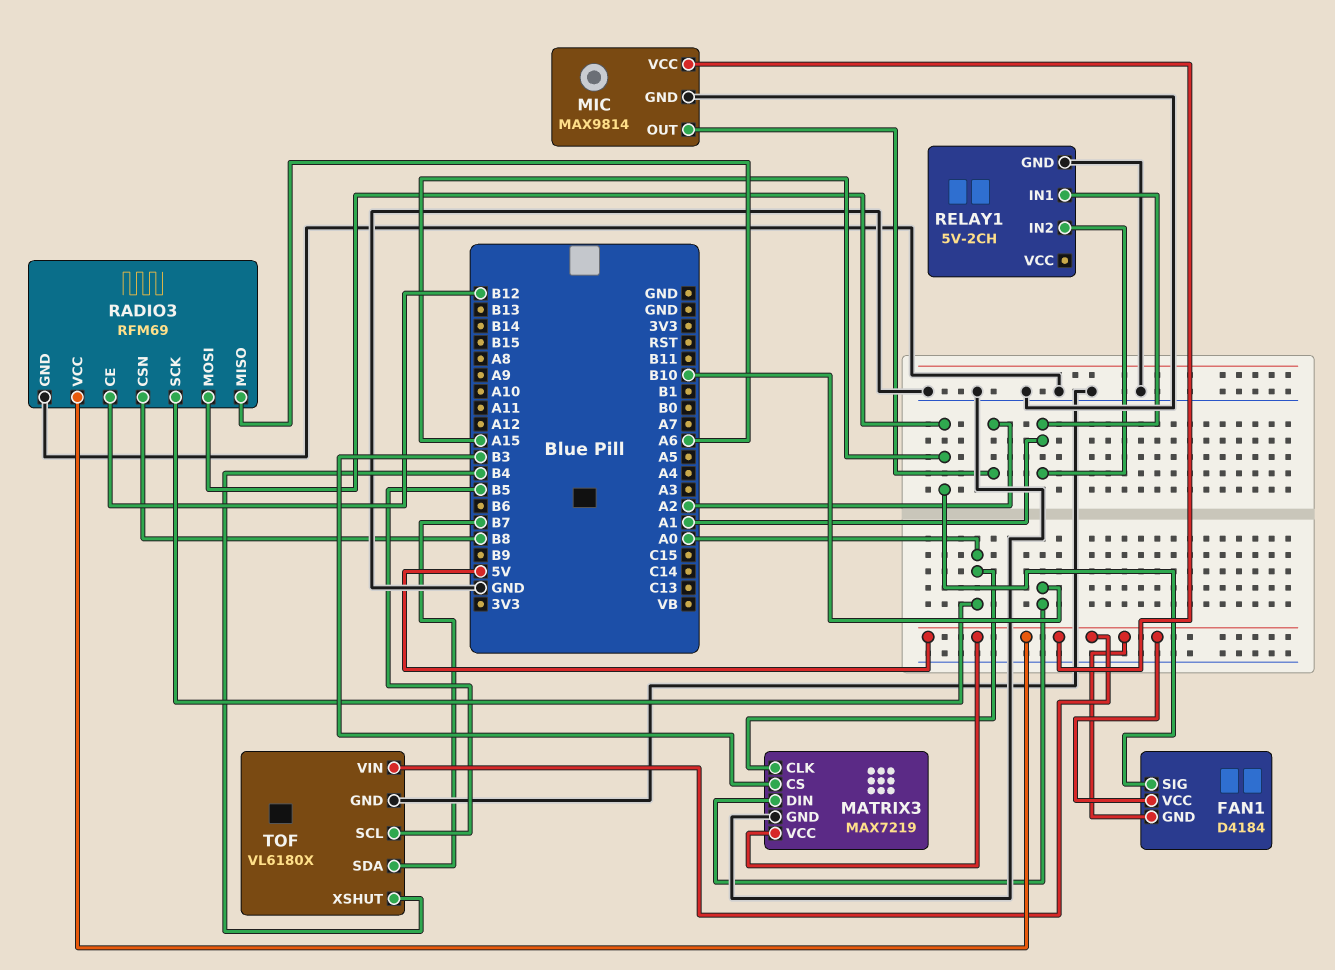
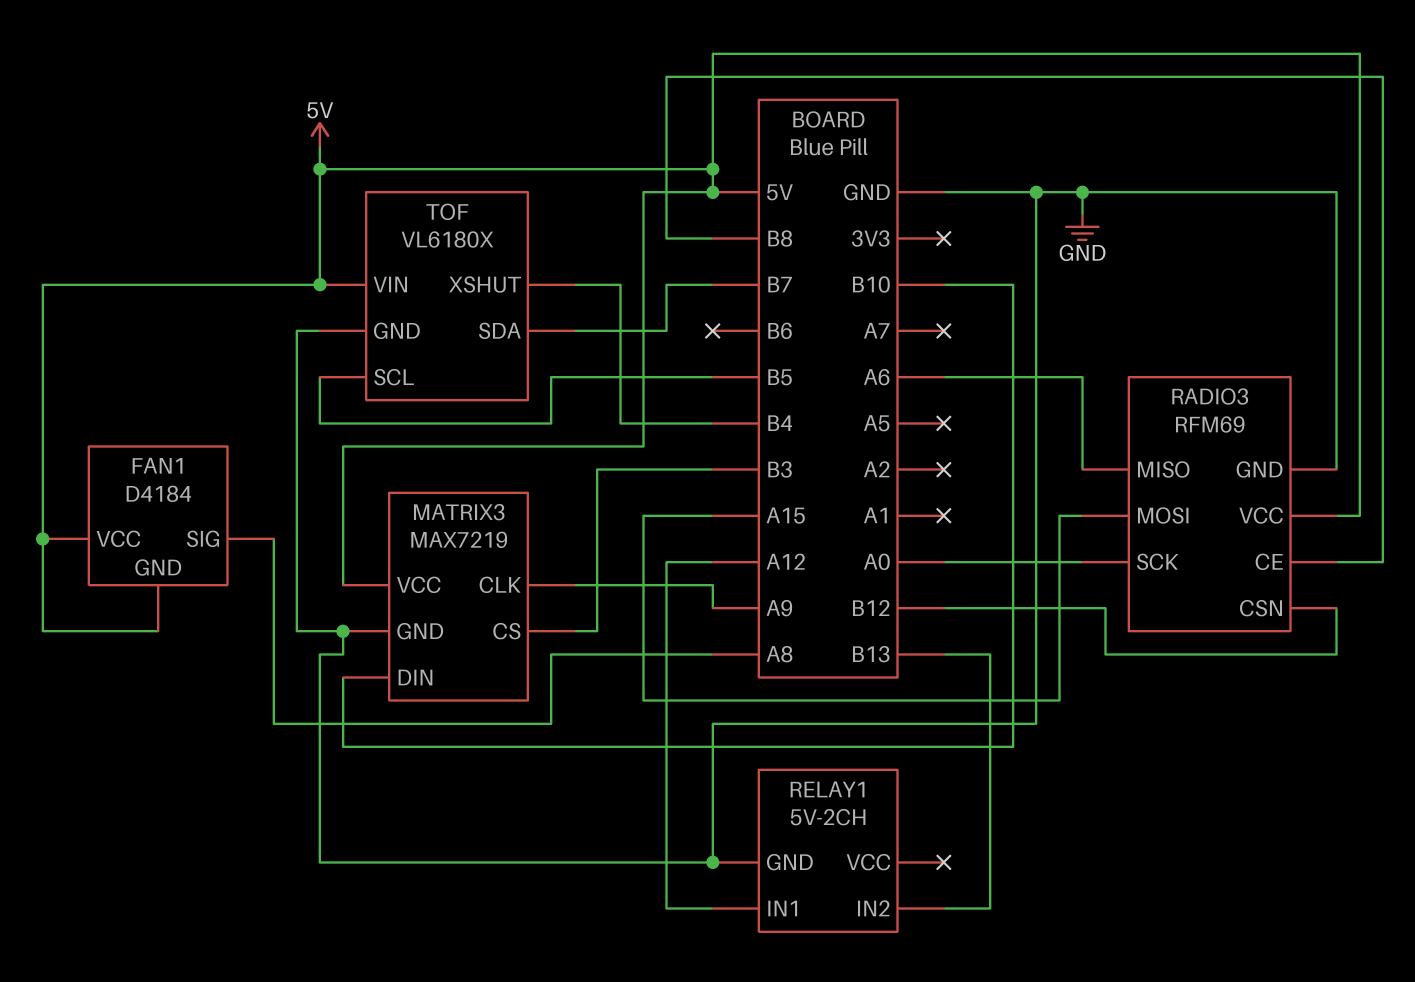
FAN1 pin SIG: A15 -> A8
MATRIX3 pin CLK: A0 -> A9
MIC: MAX9814 -> none
MIC pin GND: GND -> none
MIC pin OUT: A2 -> none
MIC pin VCC: 5V -> none
RADIO3 pin CE: B12 -> B8
RADIO3 pin CSN: B8 -> B12
RELAY1 pin IN1: A1 -> A12
RELAY1 pin IN2: A1 -> B13

